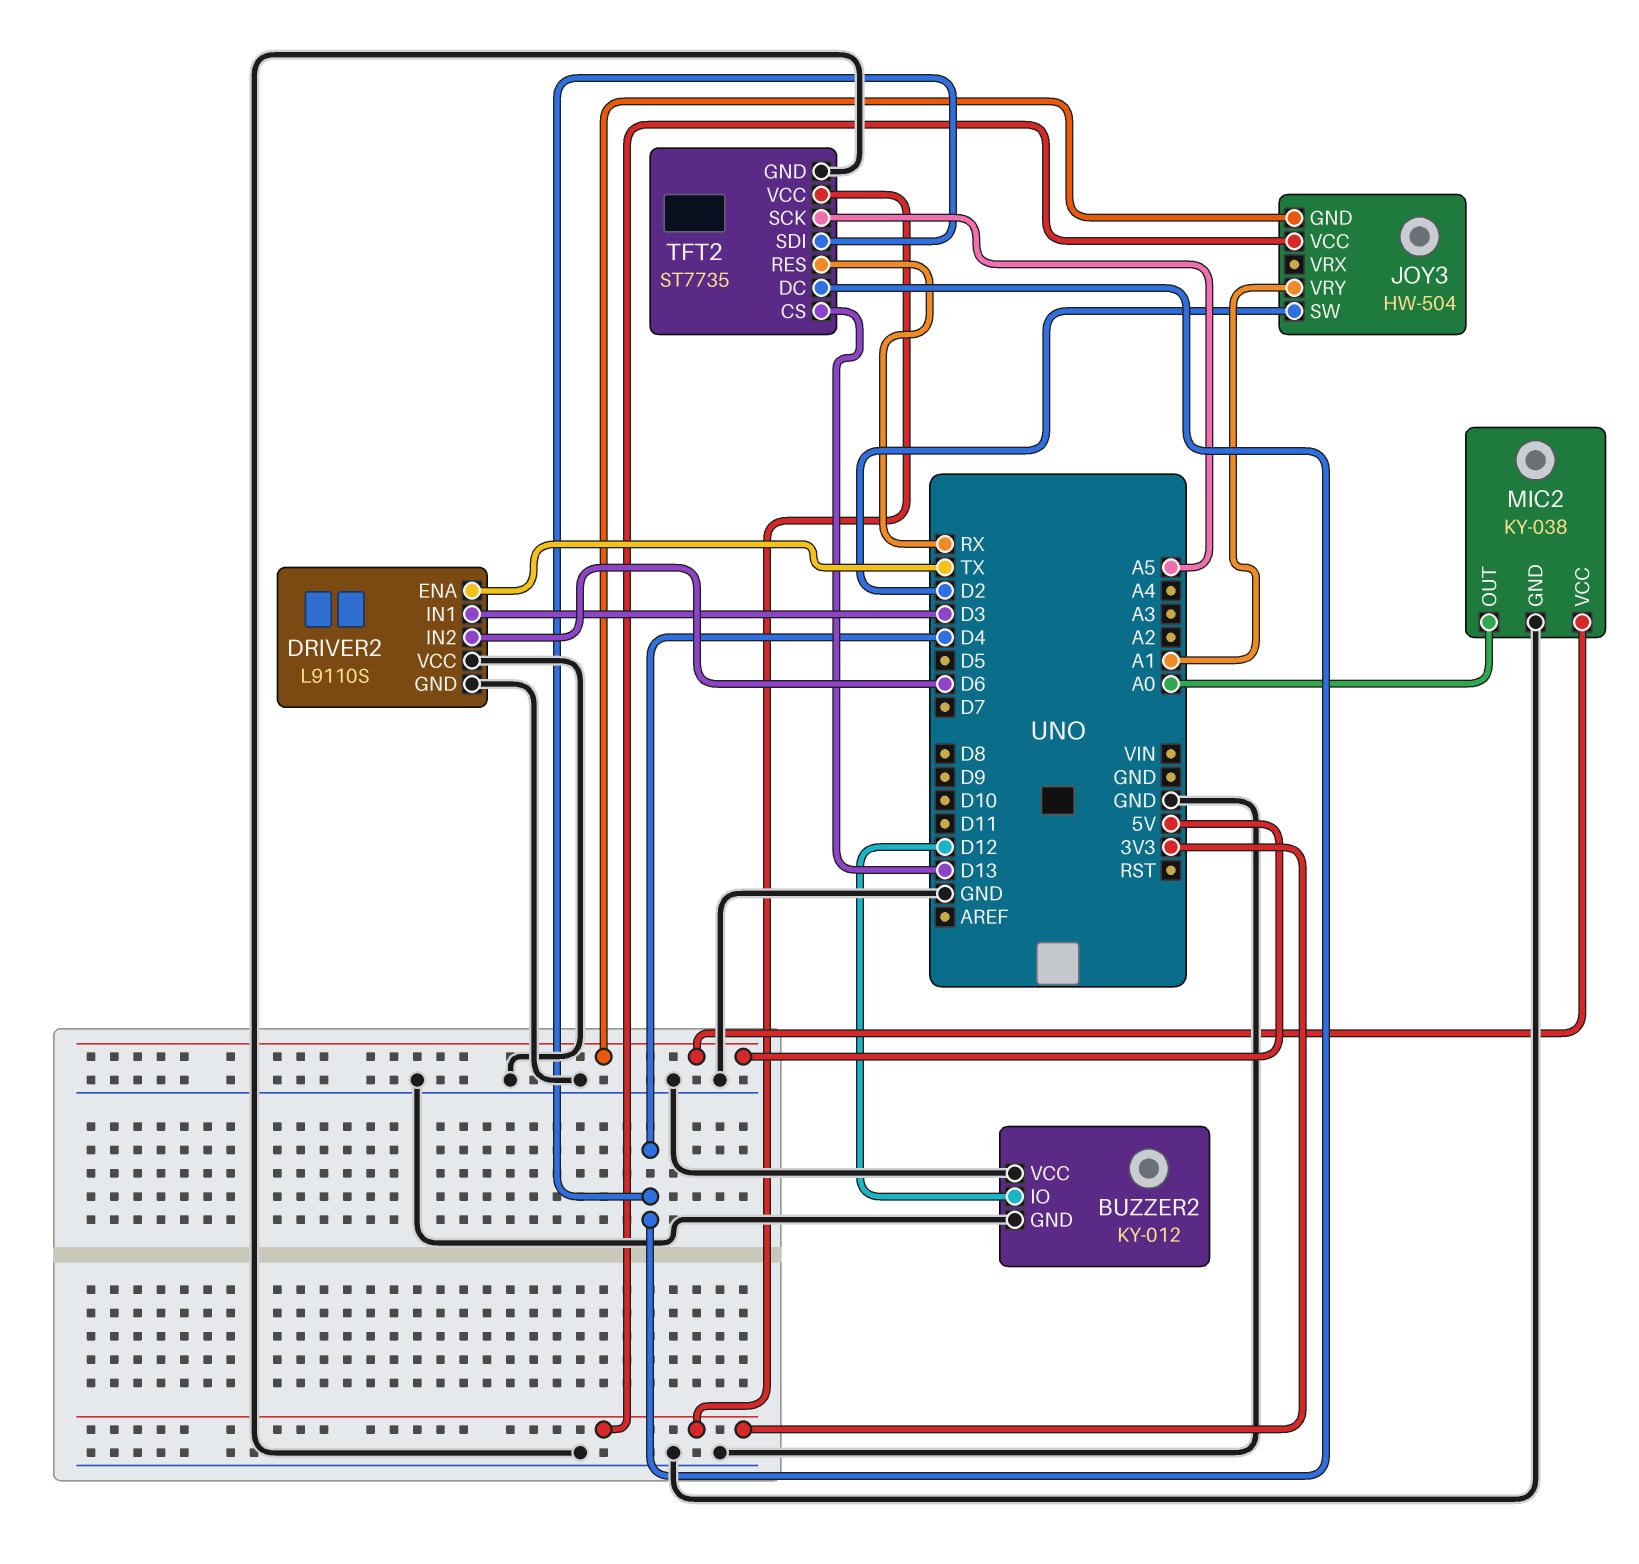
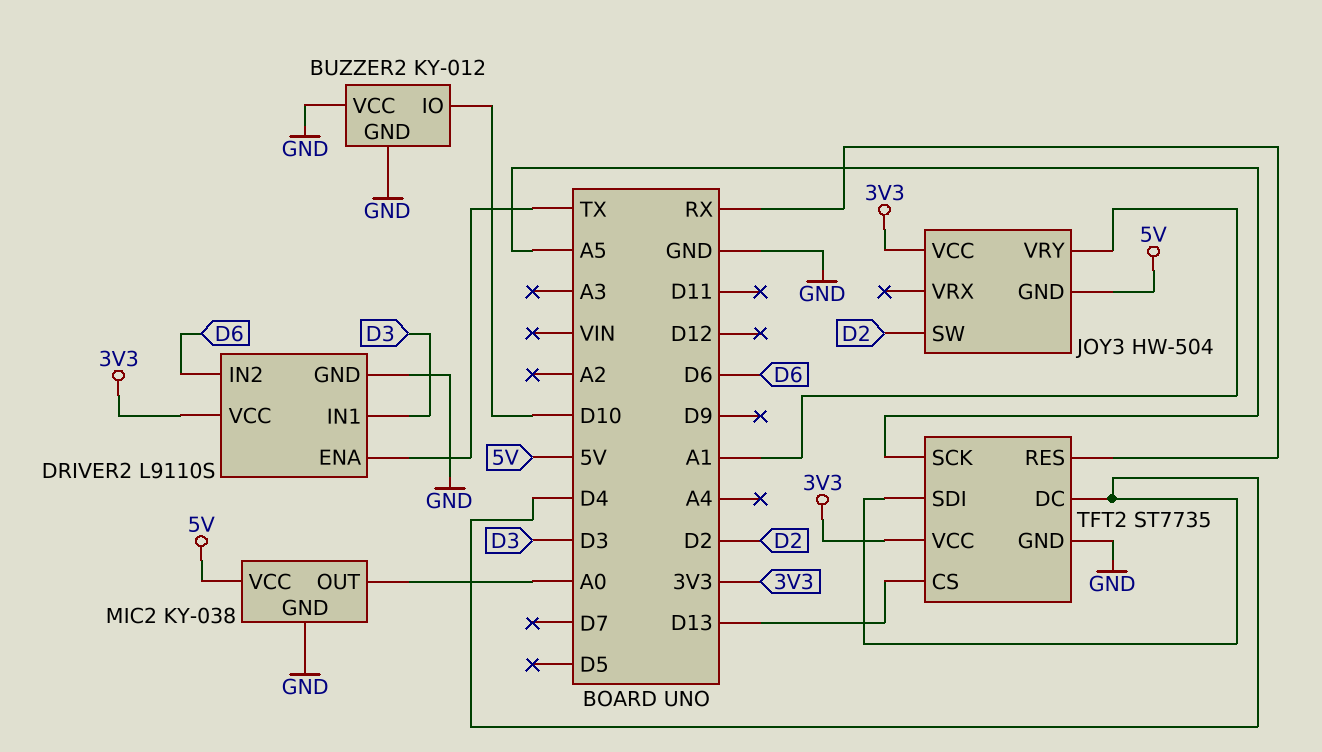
BUZZER2 pin IO: D12 -> D10
DRIVER2 pin VCC: GND -> 3V3

